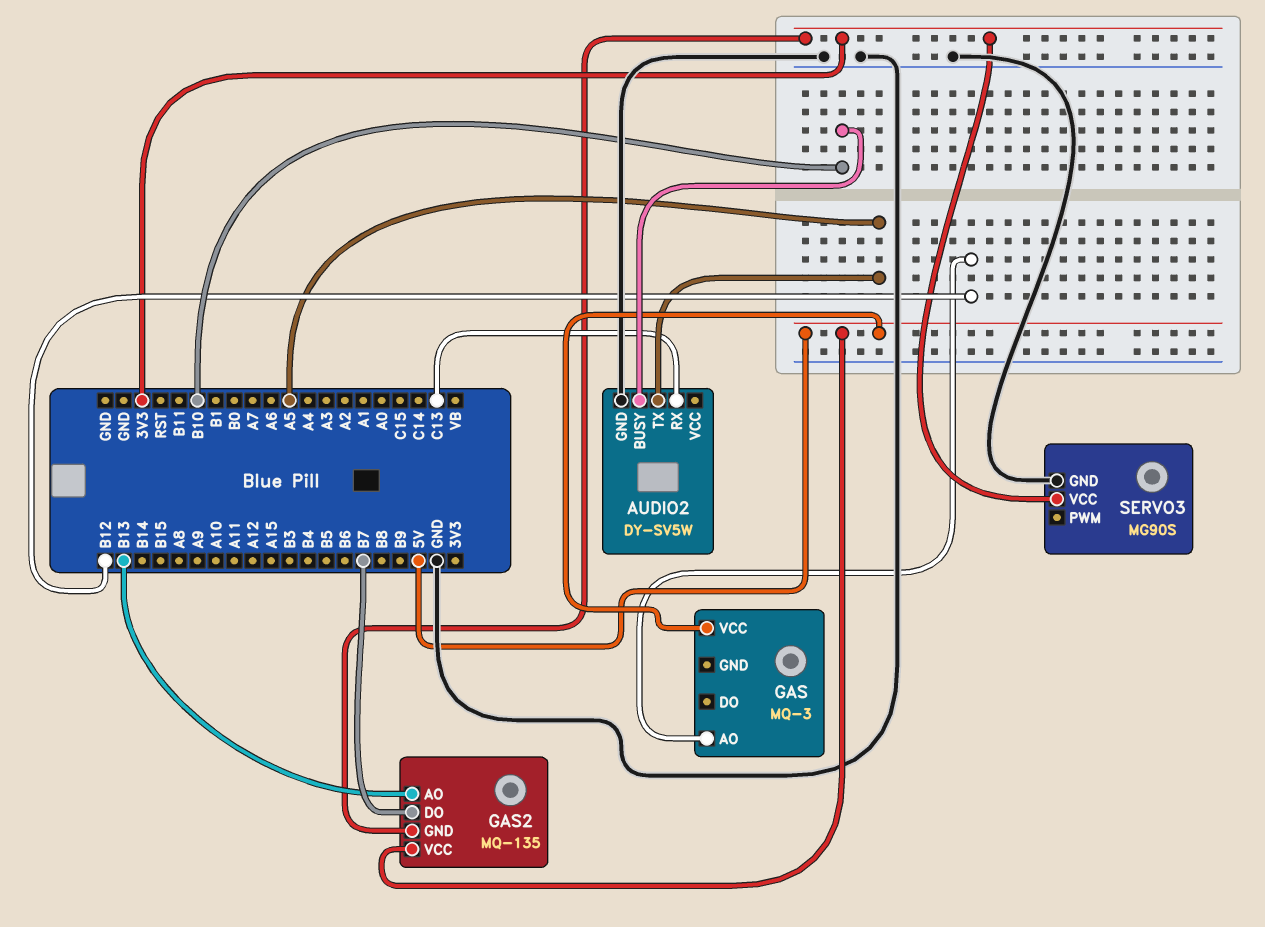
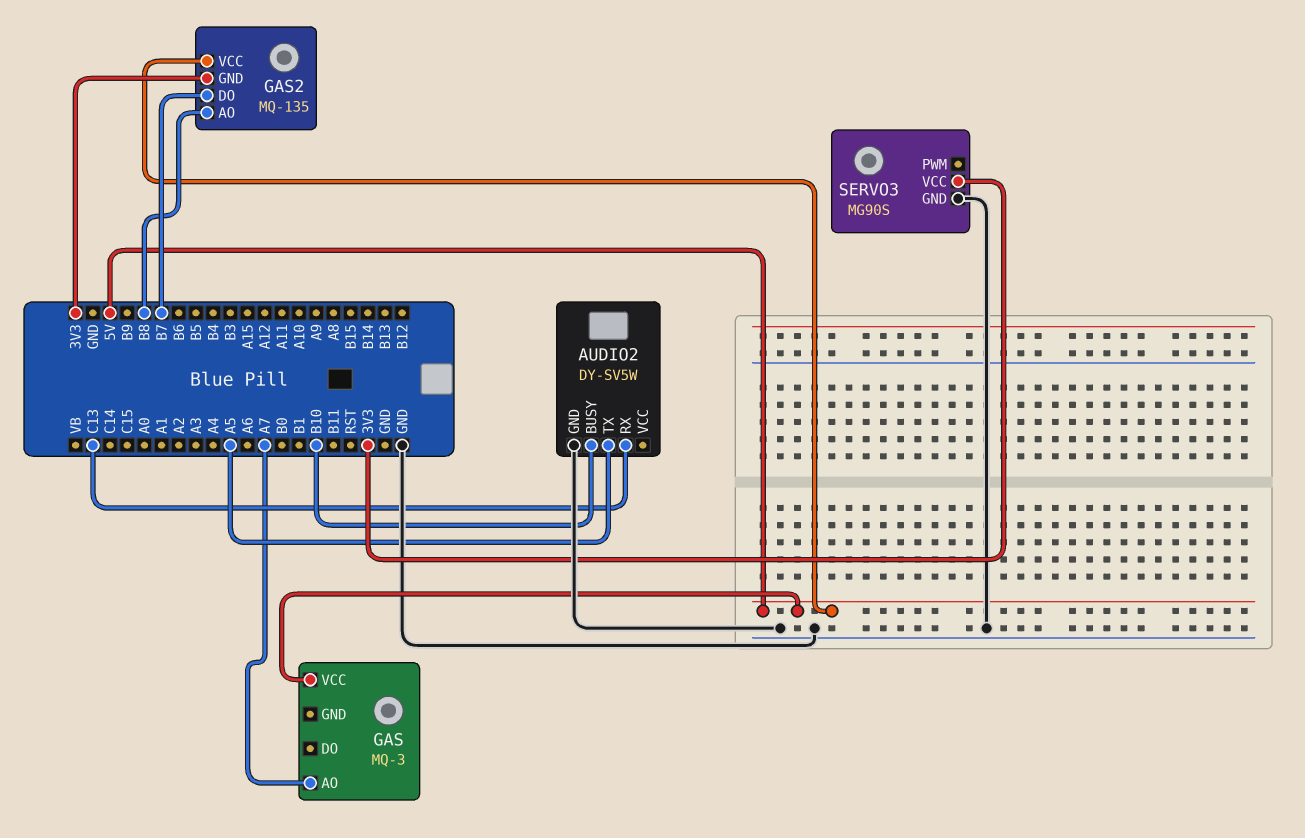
GAS pin AO: B12 -> A7
GAS2 pin AO: B13 -> B8

